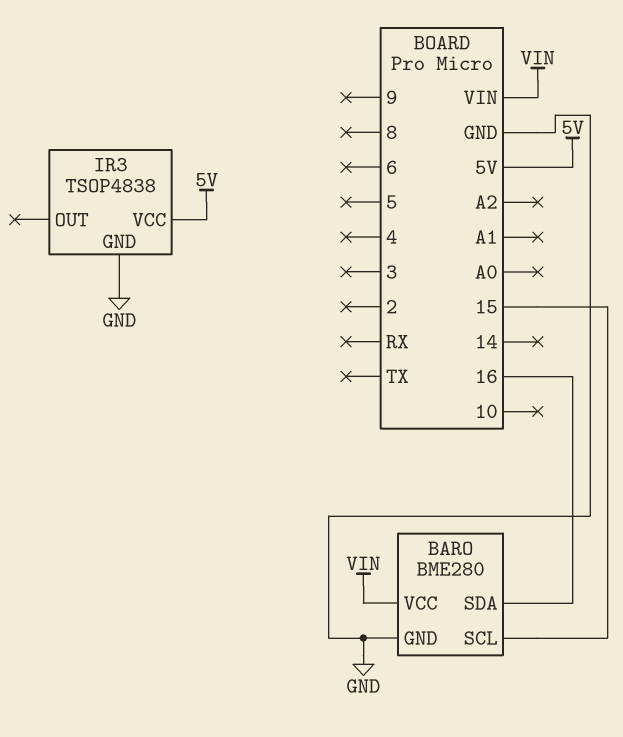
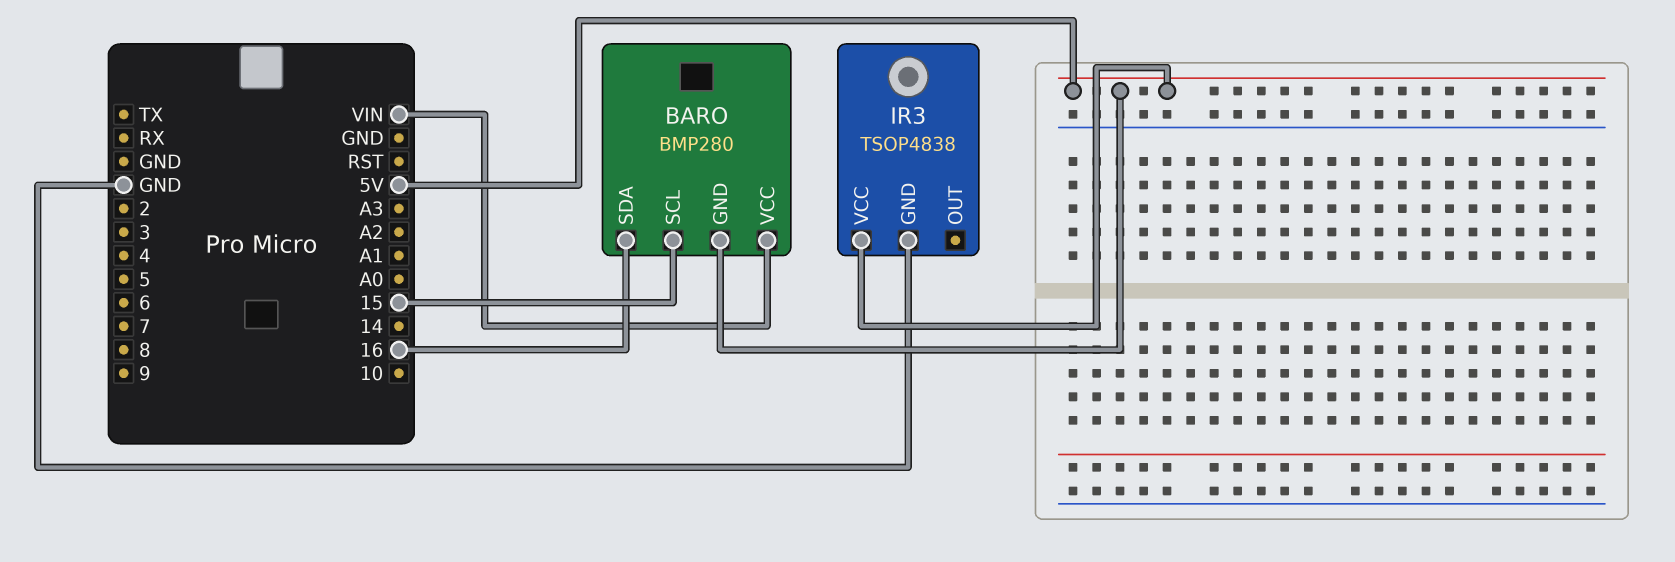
BARO: BME280 -> BMP280
BARO pin GND: GND -> 5V

